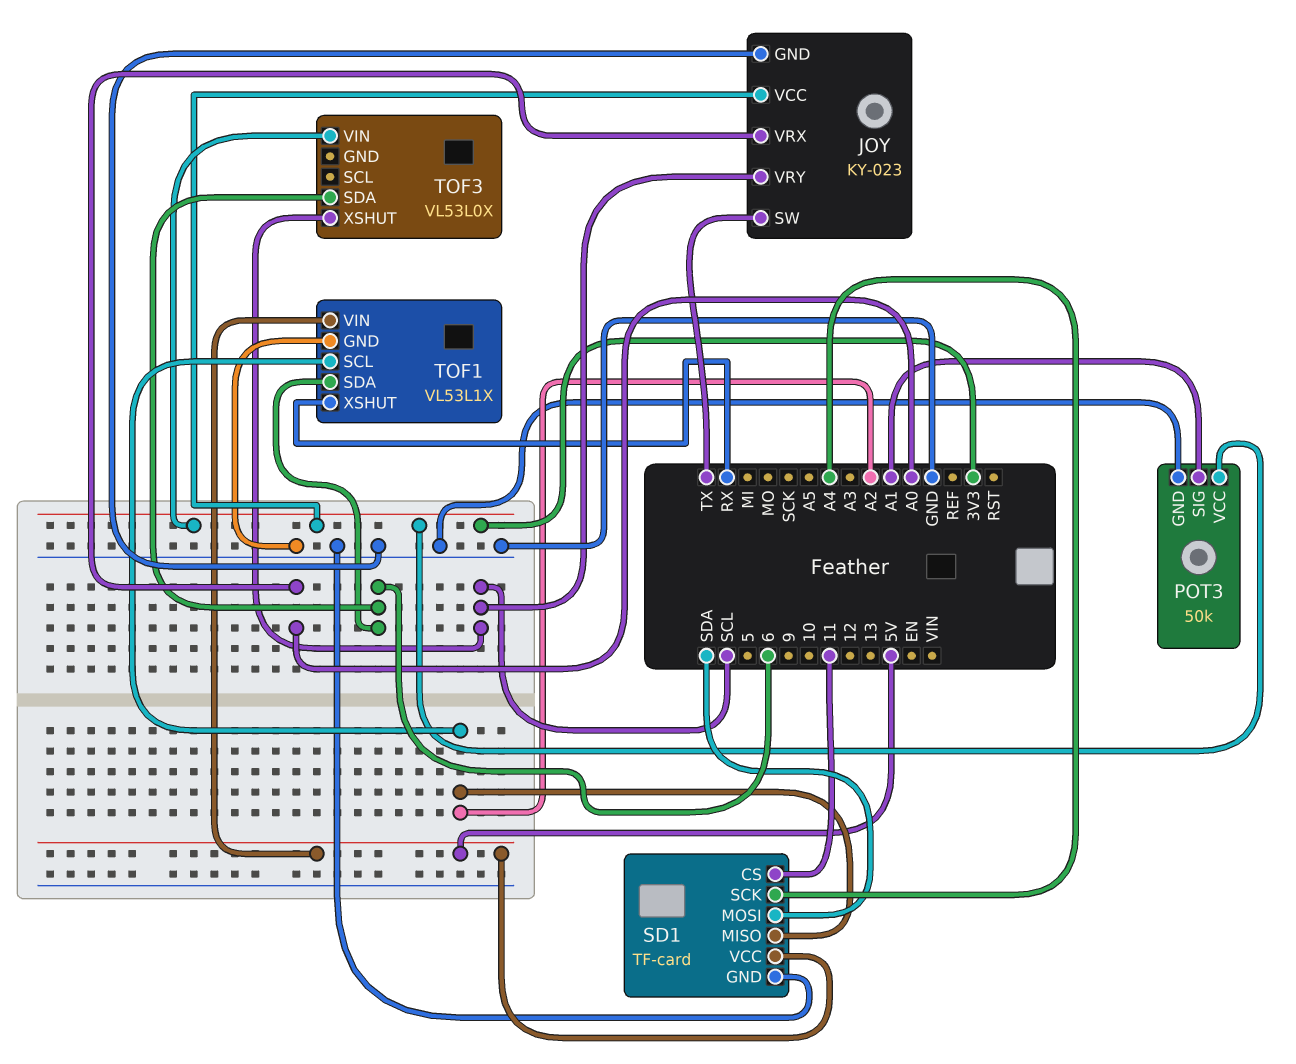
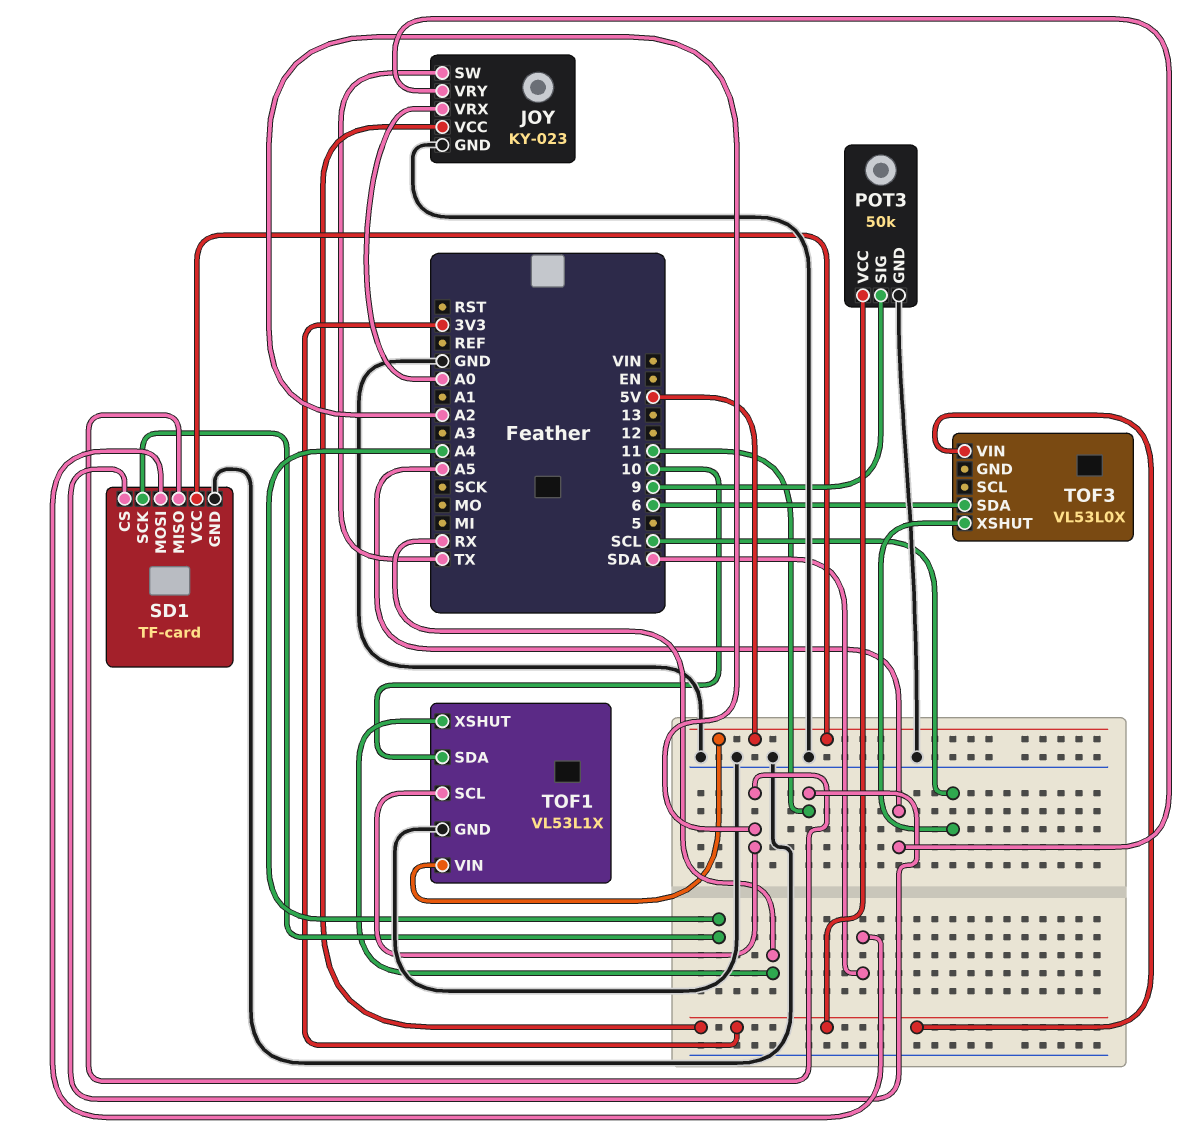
JOY pin VRY: SCL -> A5
POT3 pin SIG: A1 -> 9
TOF1 pin SDA: 6 -> 10

